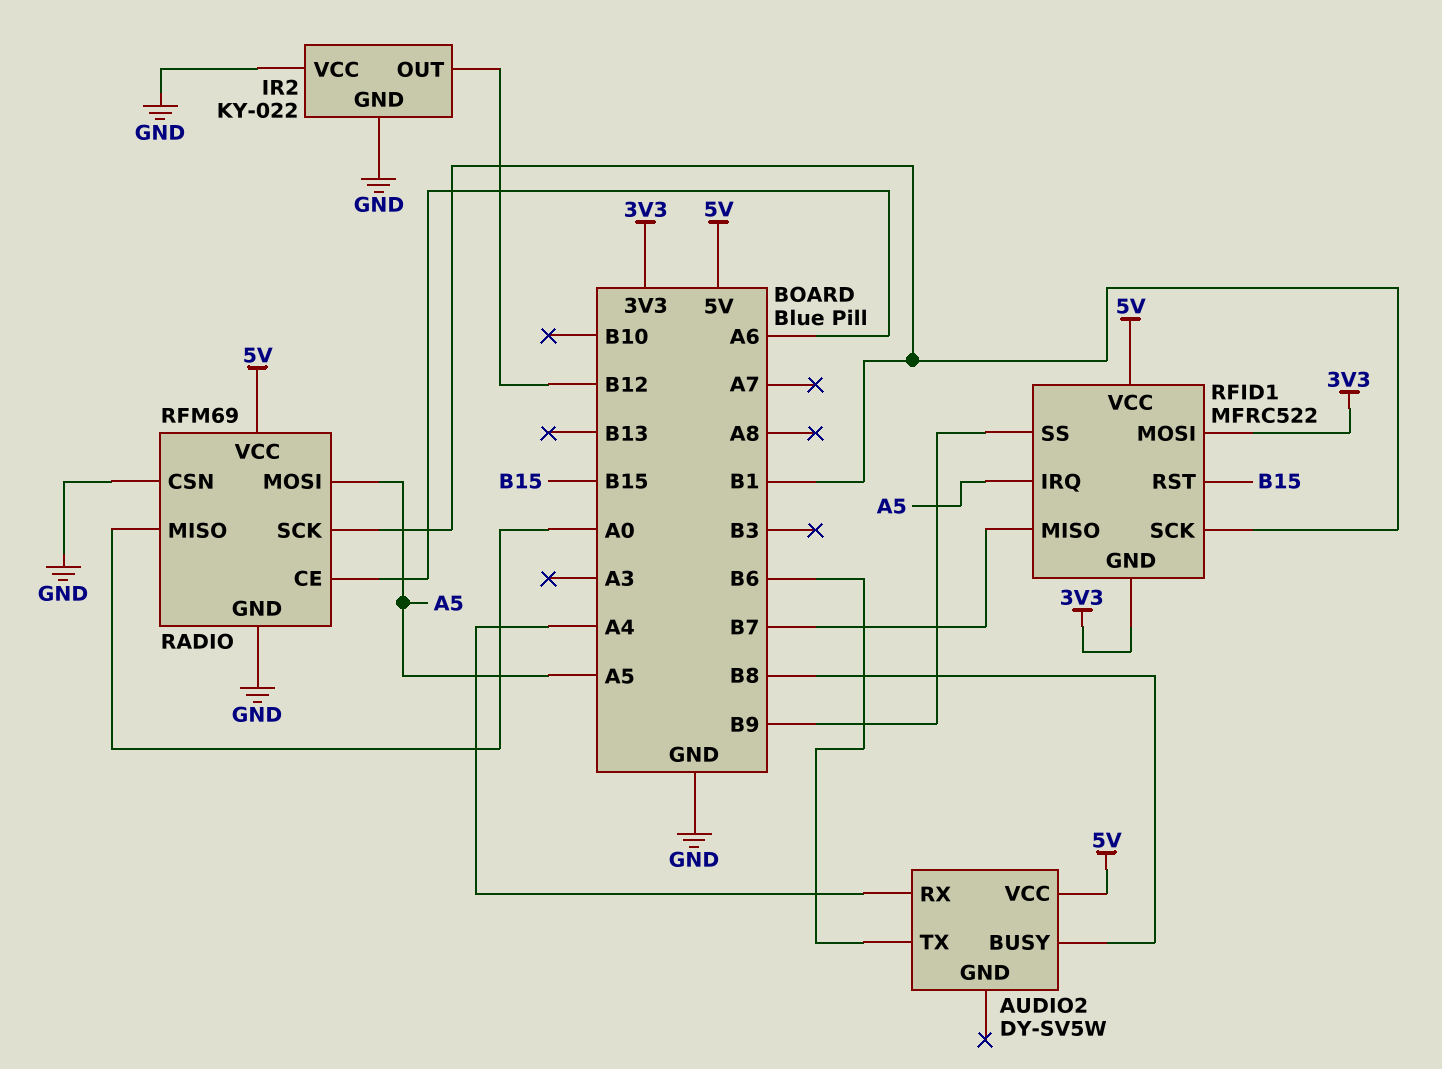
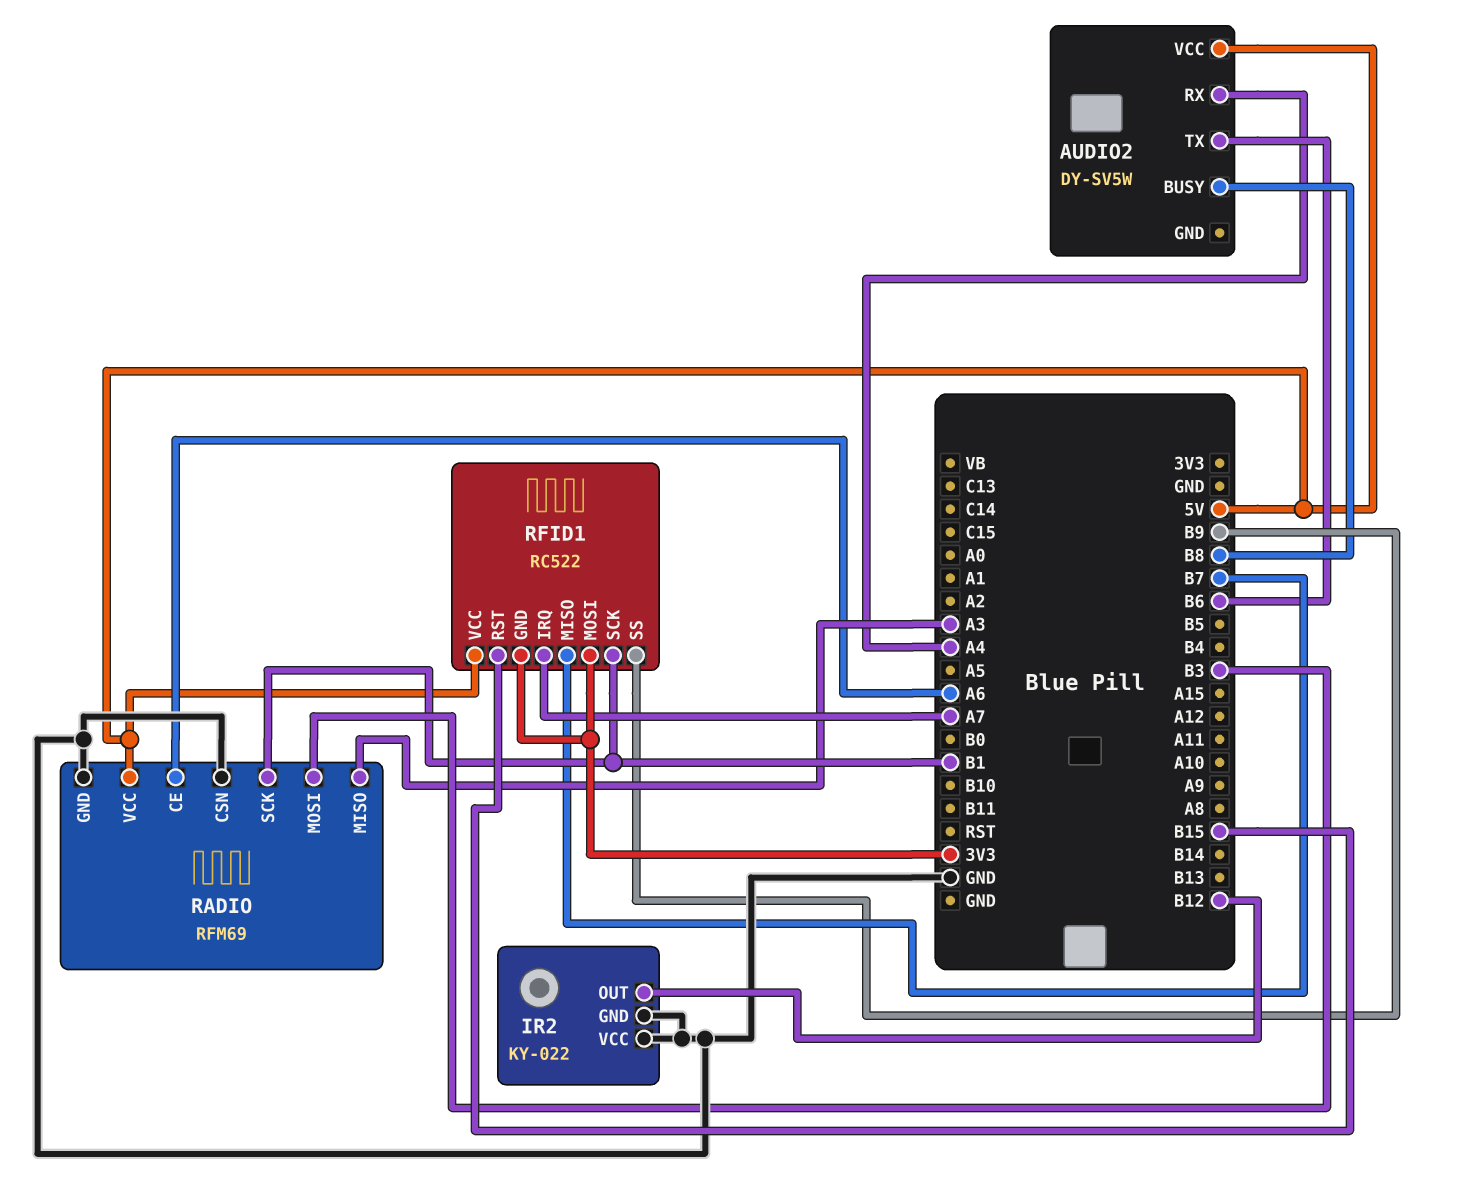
RADIO pin MISO: A0 -> A3
RADIO pin MOSI: A5 -> B3
RFID1: MFRC522 -> RC522
RFID1 pin IRQ: A5 -> A7

